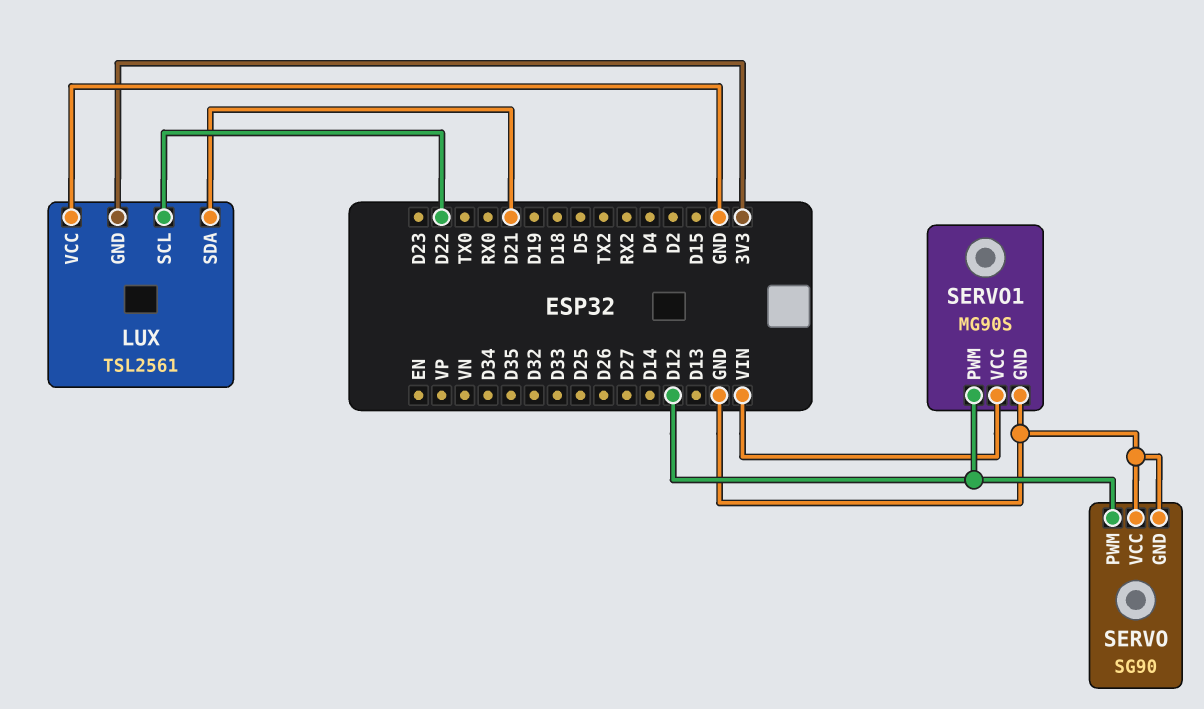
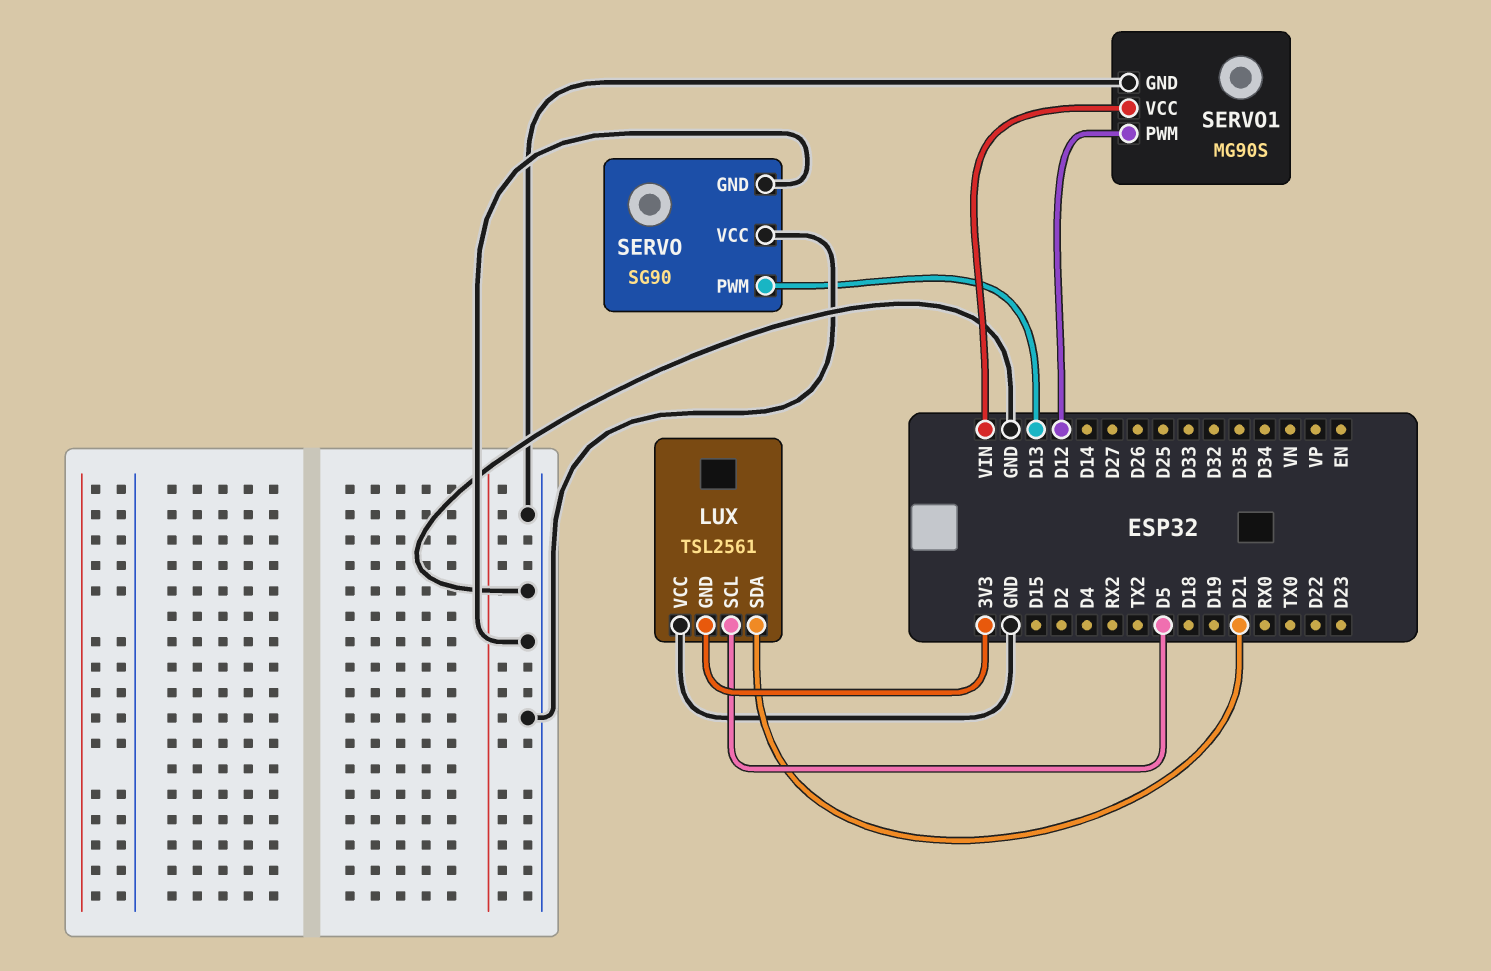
LUX pin SCL: D22 -> D5
SERVO pin PWM: D12 -> D13

